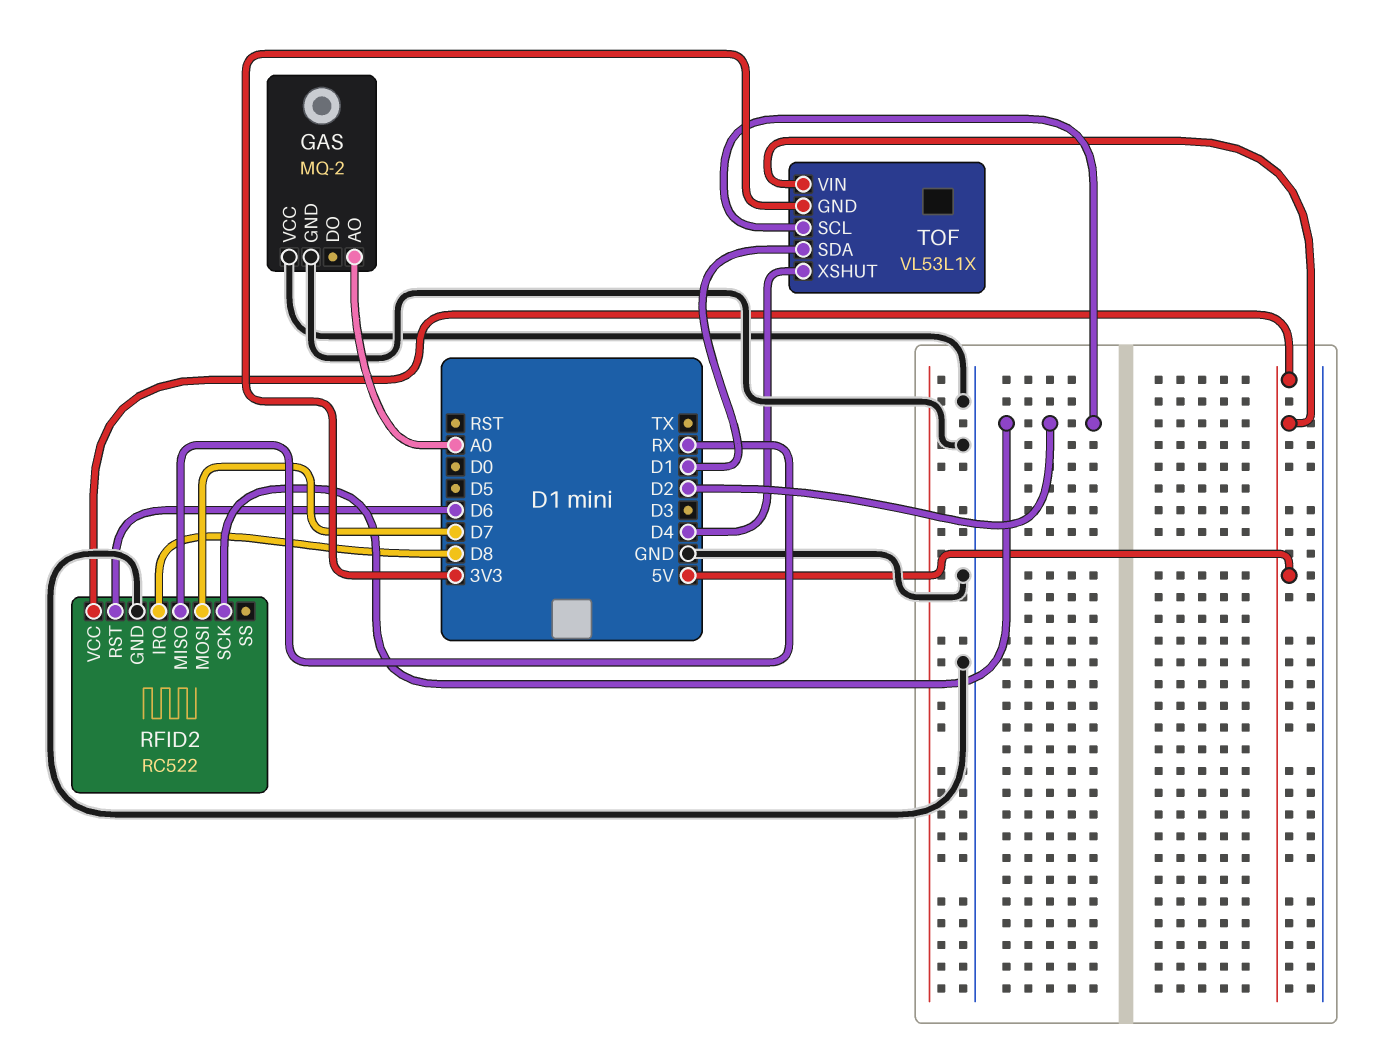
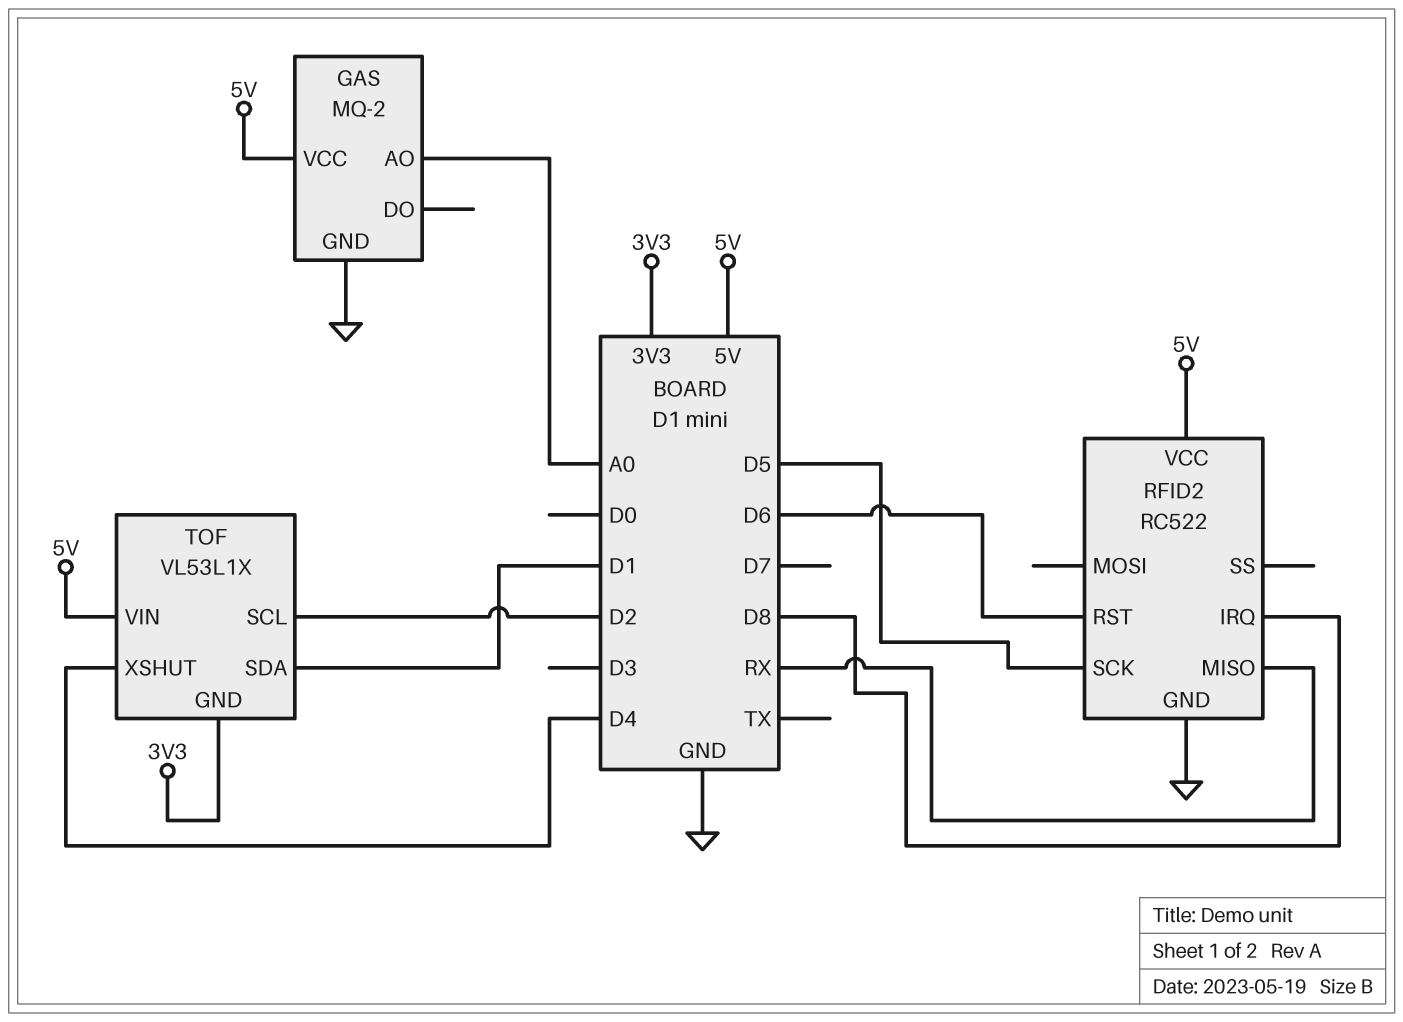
GAS pin VCC: GND -> 5V
RFID2 pin MOSI: D7 -> none
RFID2 pin SCK: D2 -> D5

